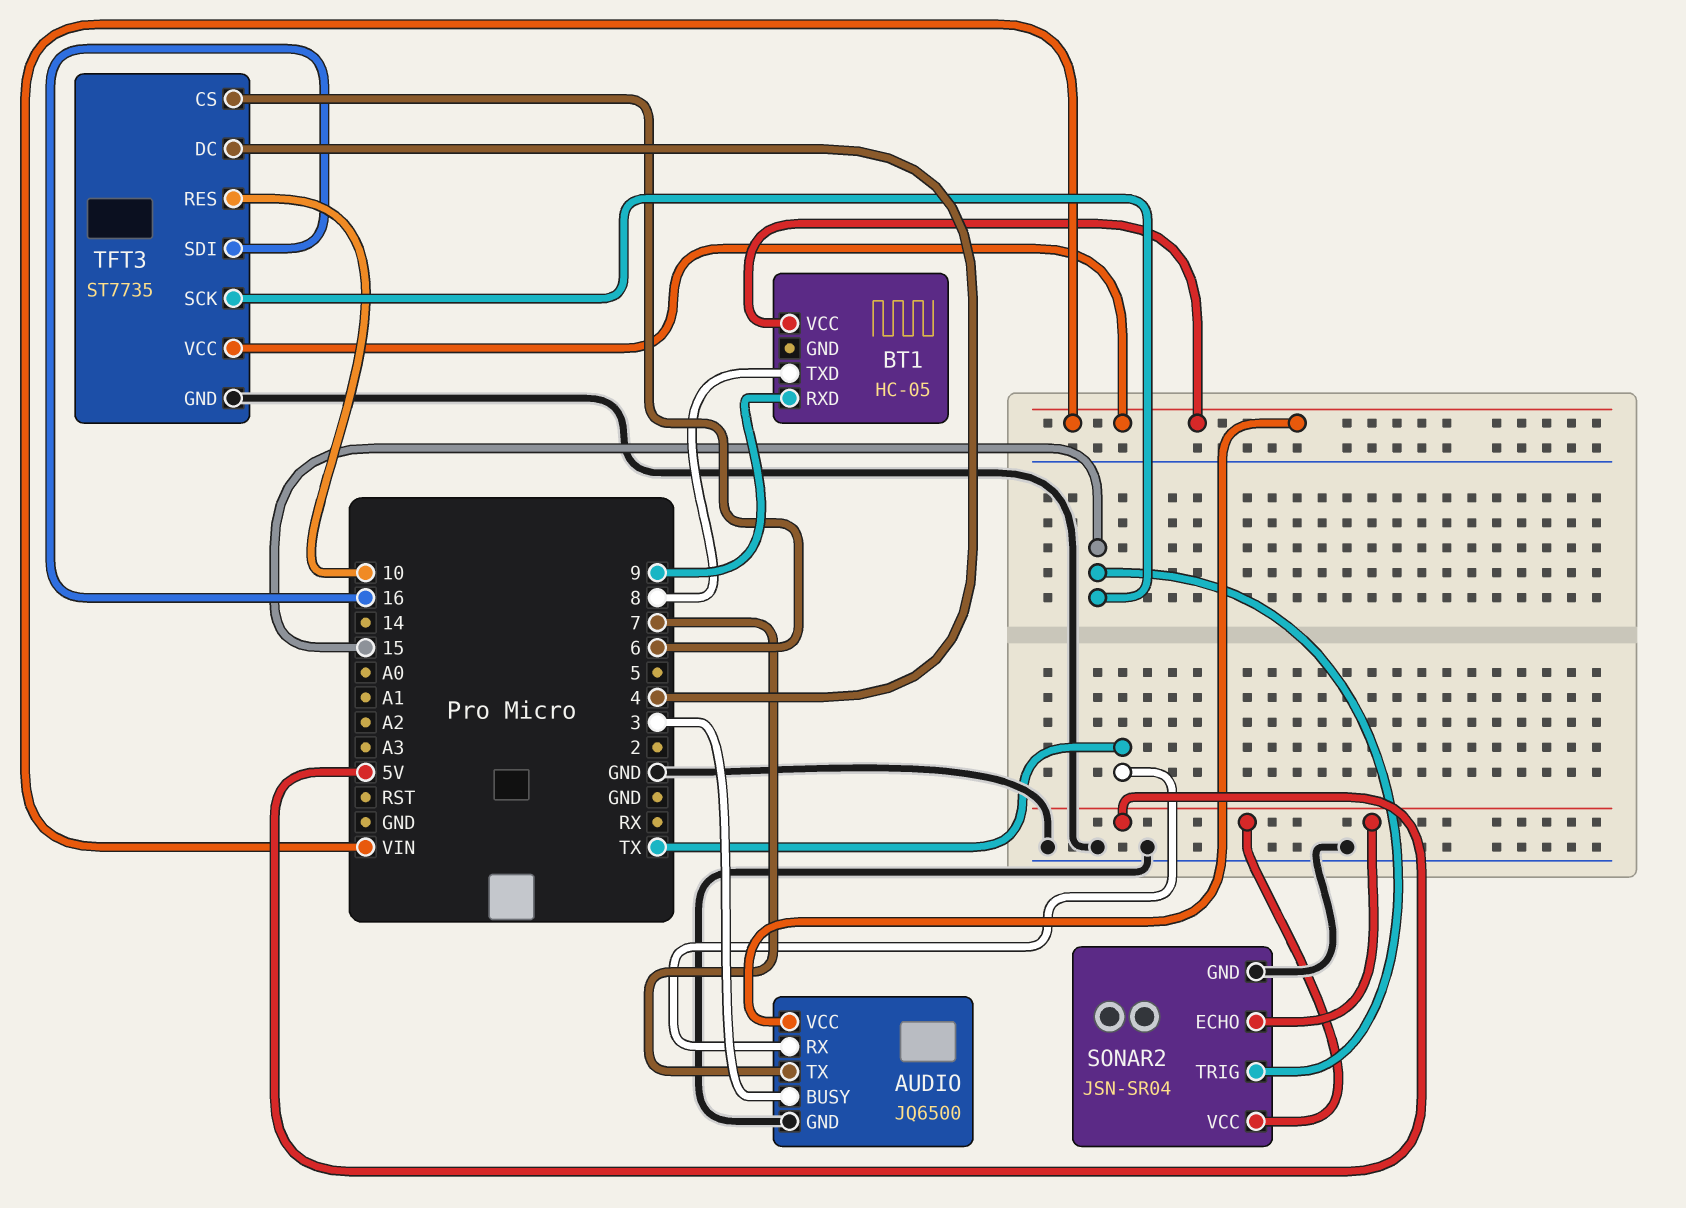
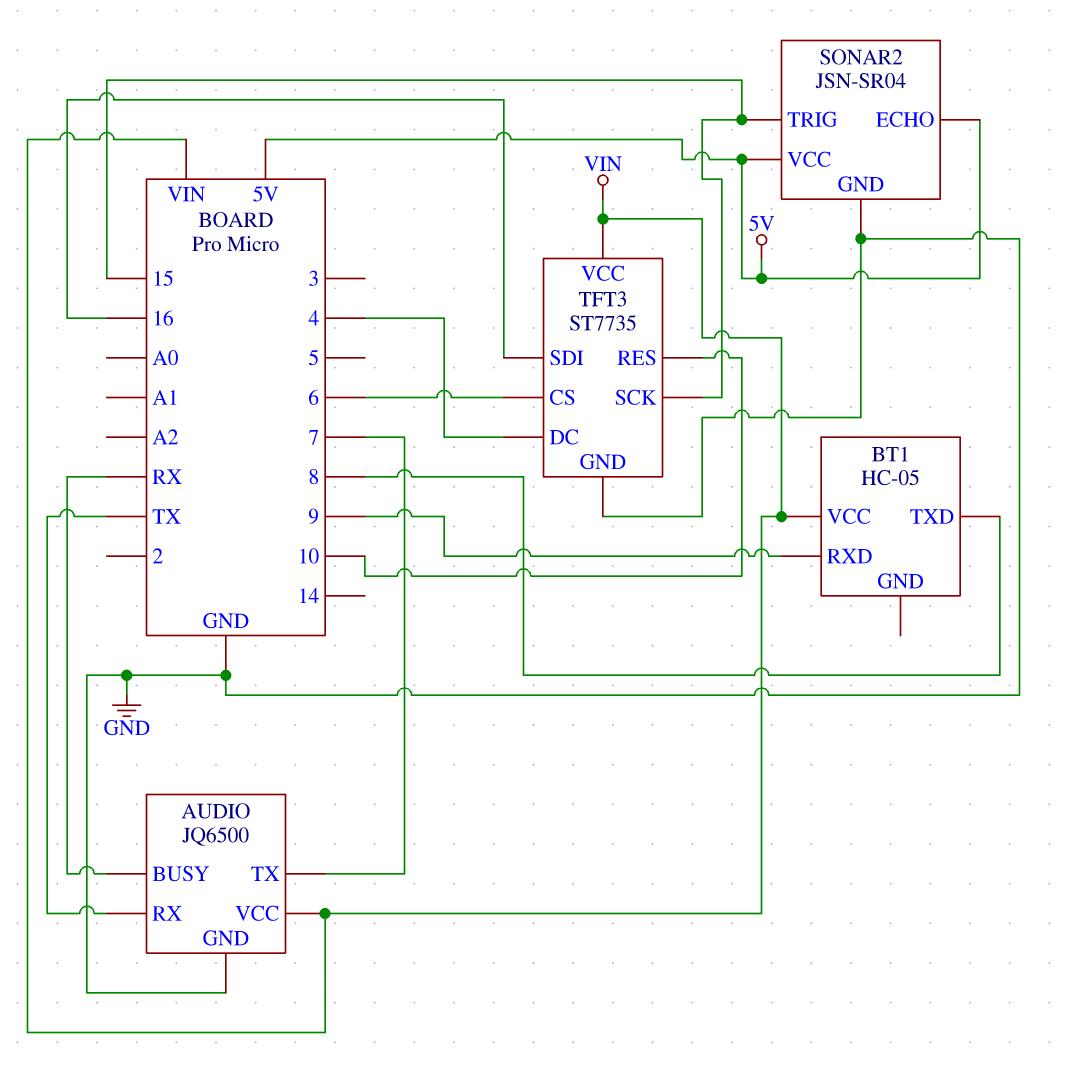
AUDIO pin BUSY: 3 -> RX

